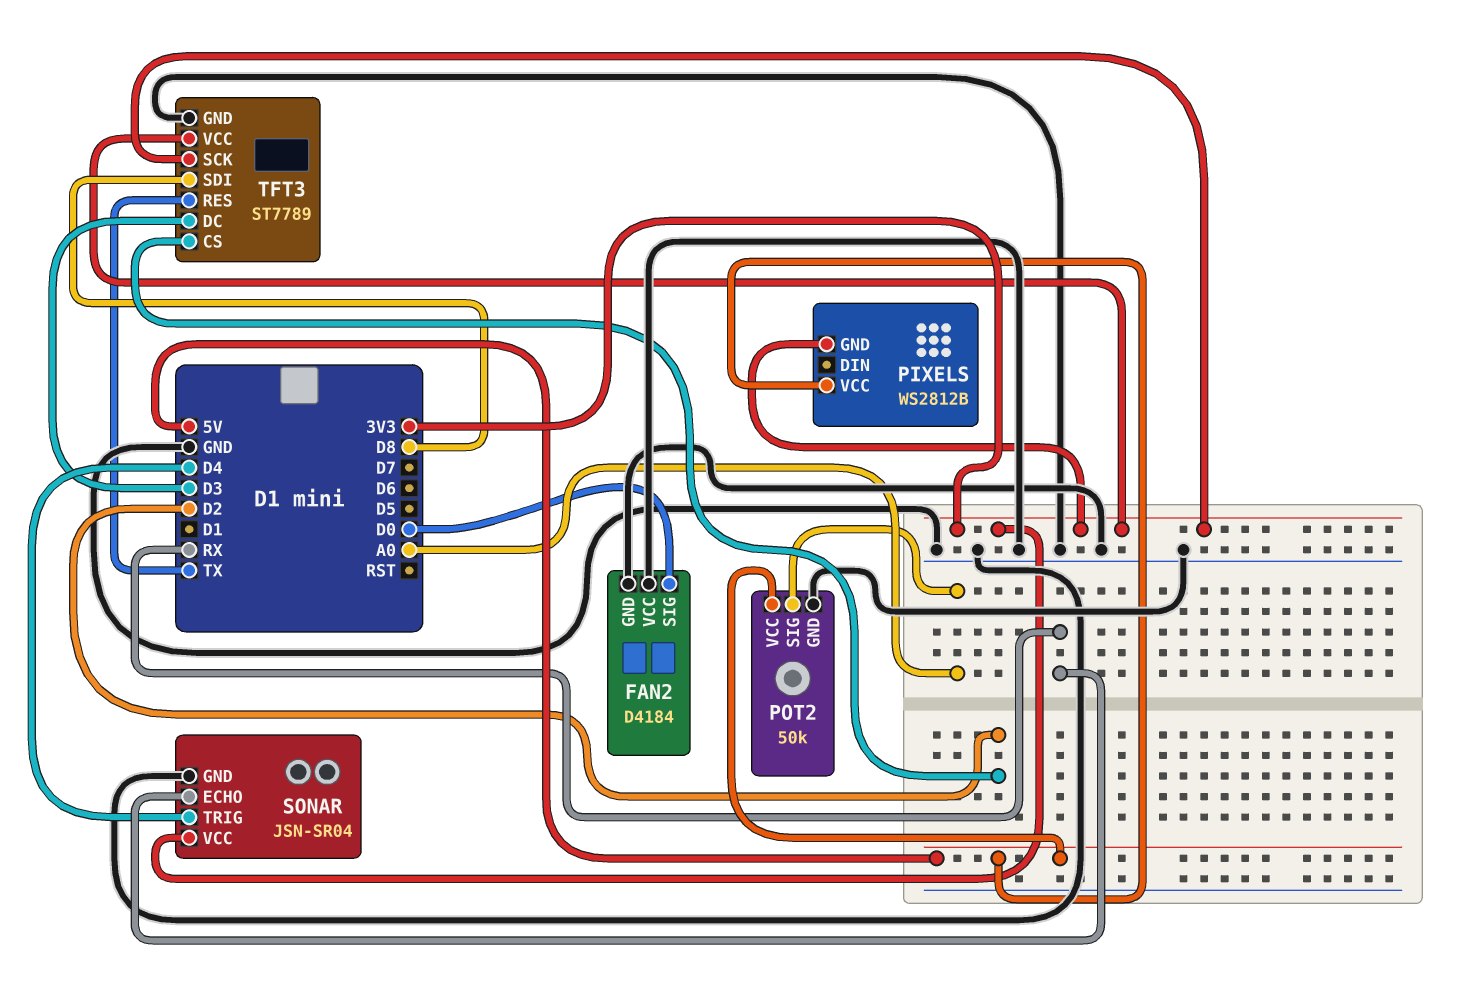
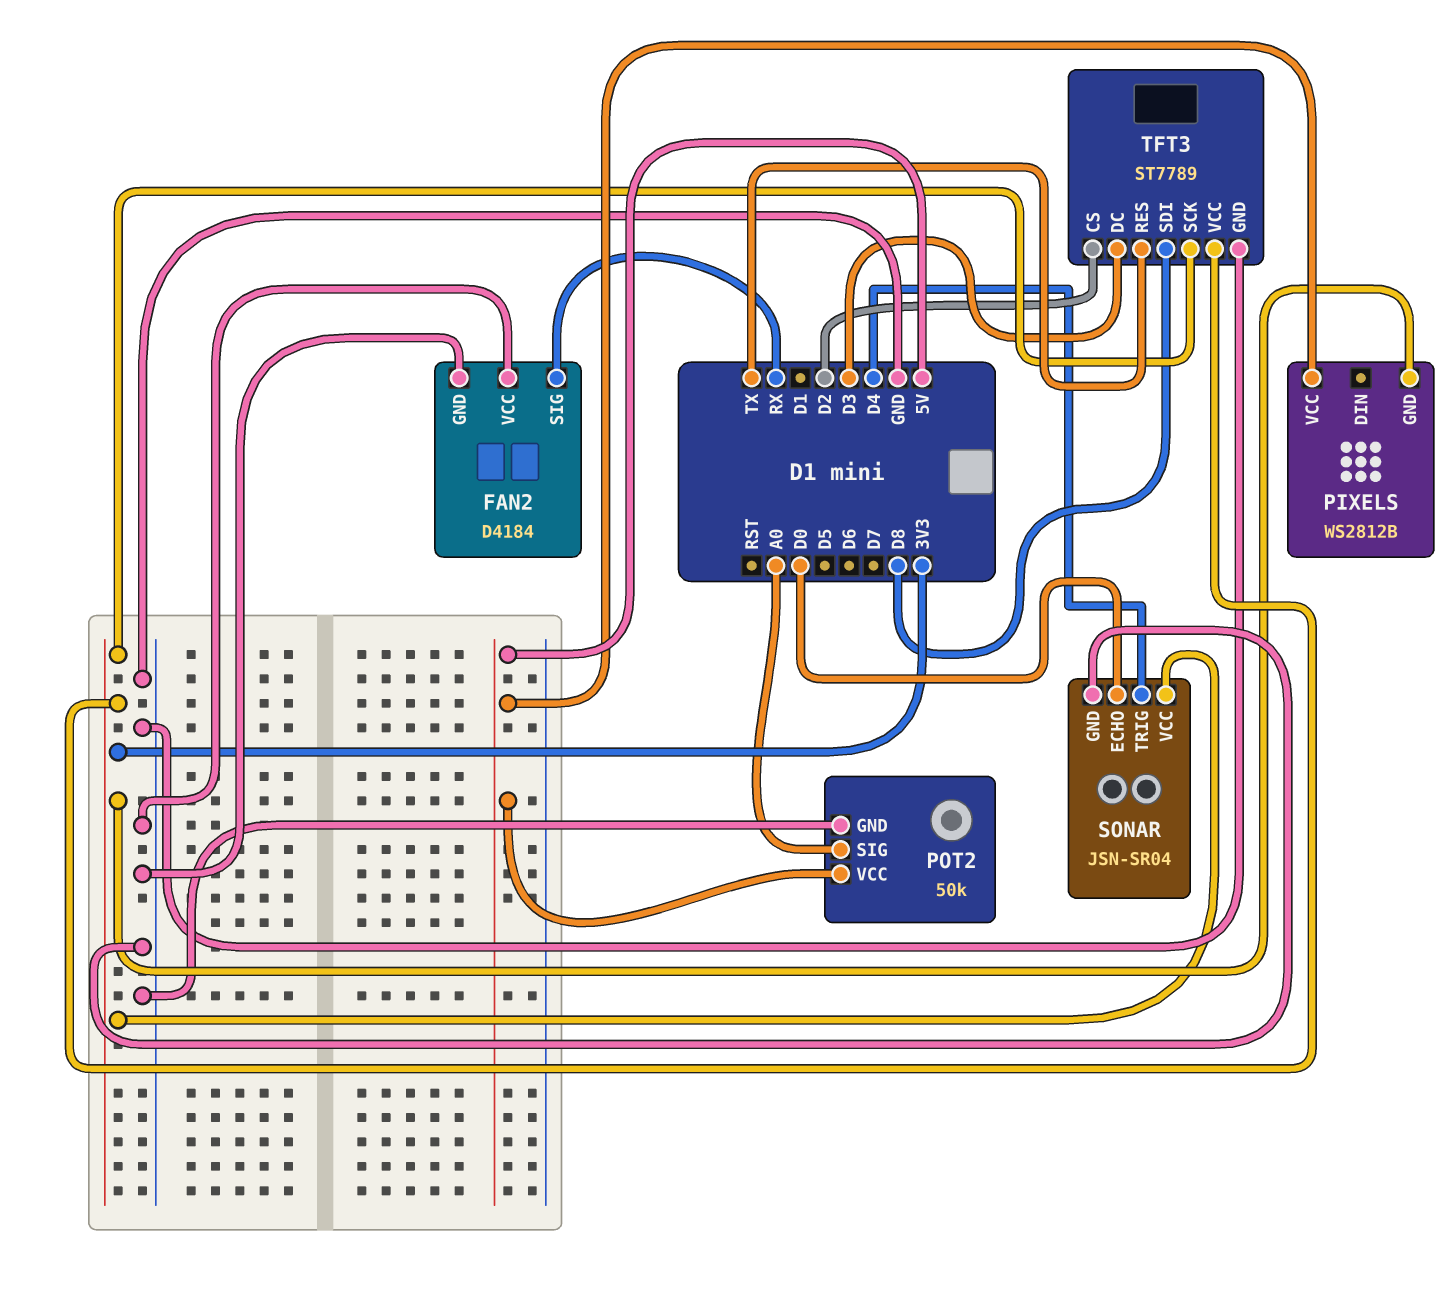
FAN2 pin SIG: D0 -> RX
SONAR pin ECHO: RX -> D0

